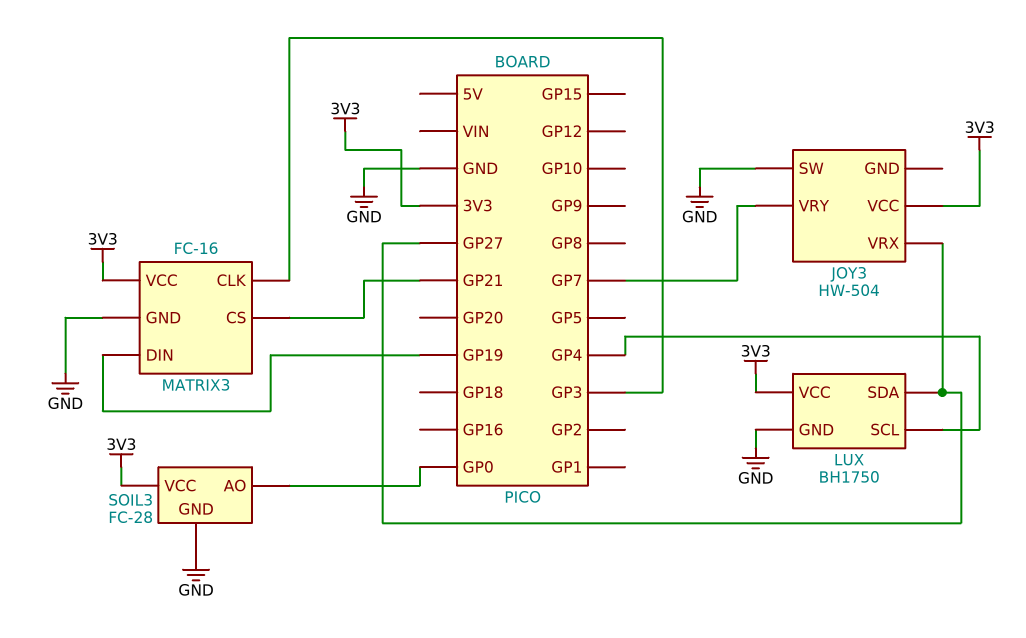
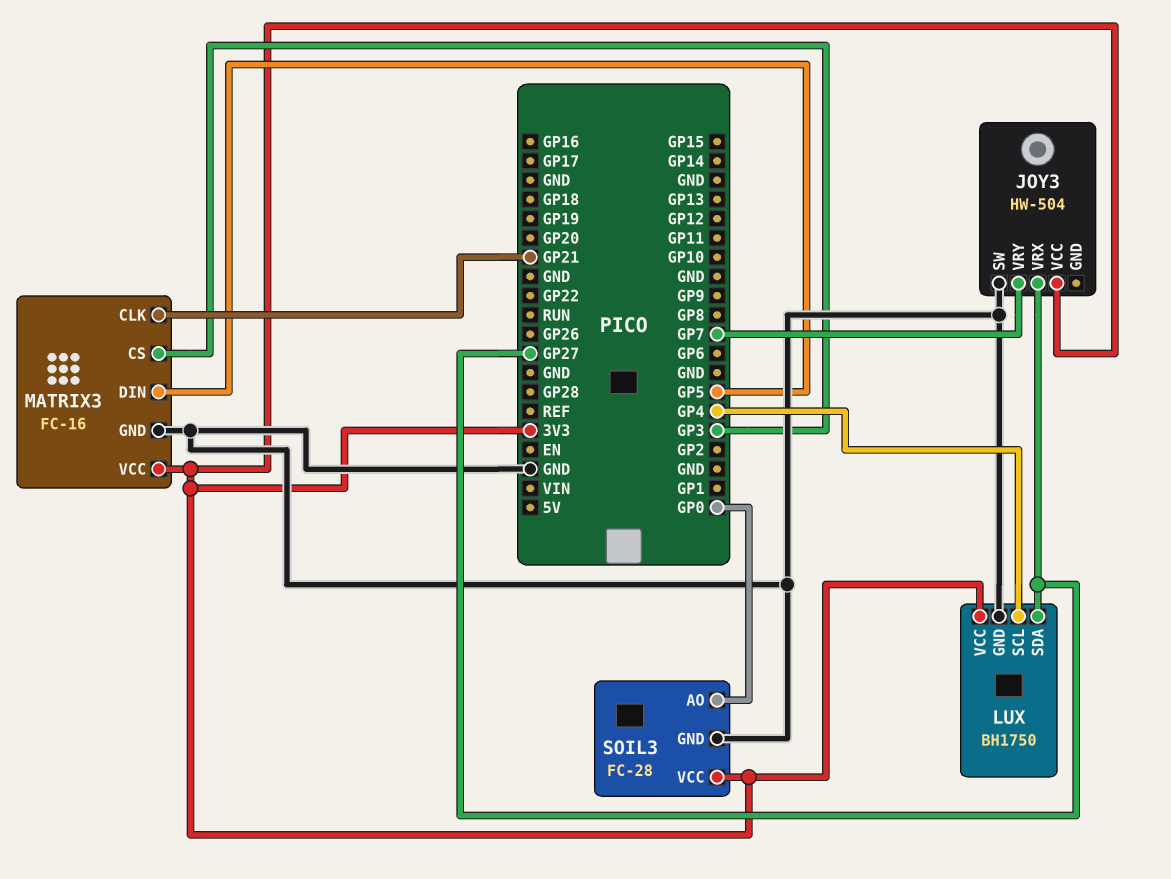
MATRIX3 pin CLK: GP3 -> GP21
MATRIX3 pin CS: GP21 -> GP3
MATRIX3 pin DIN: GP19 -> GP5

